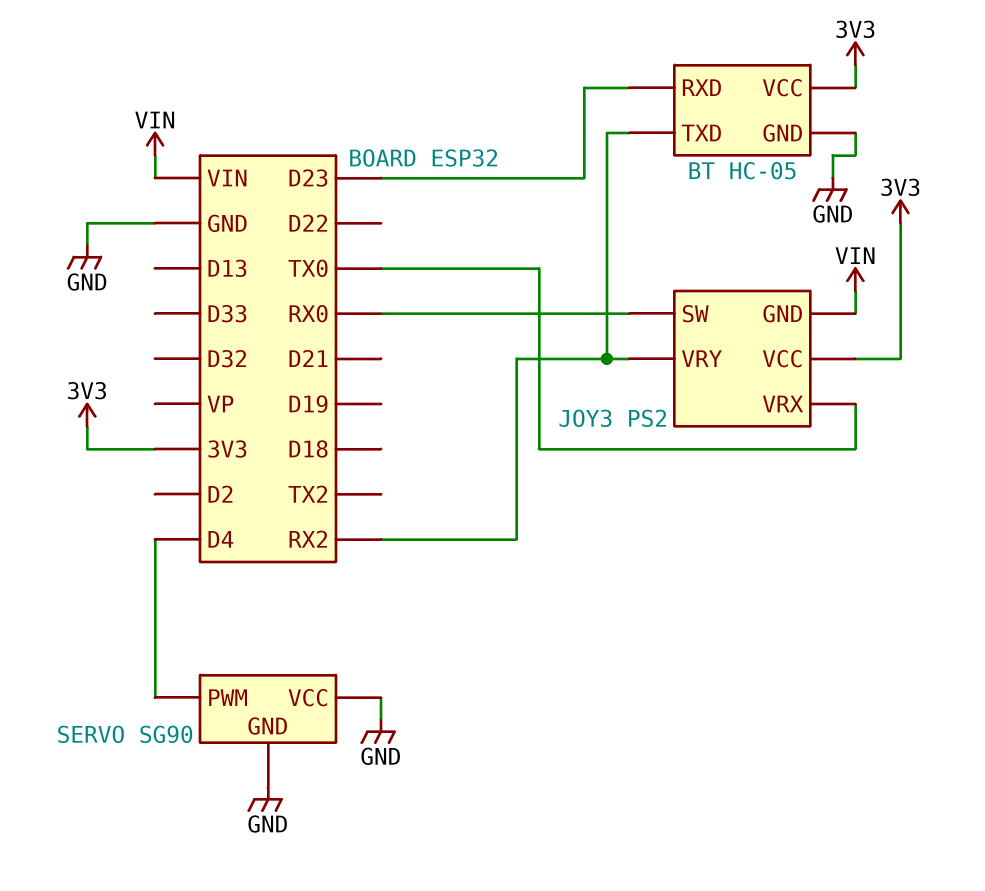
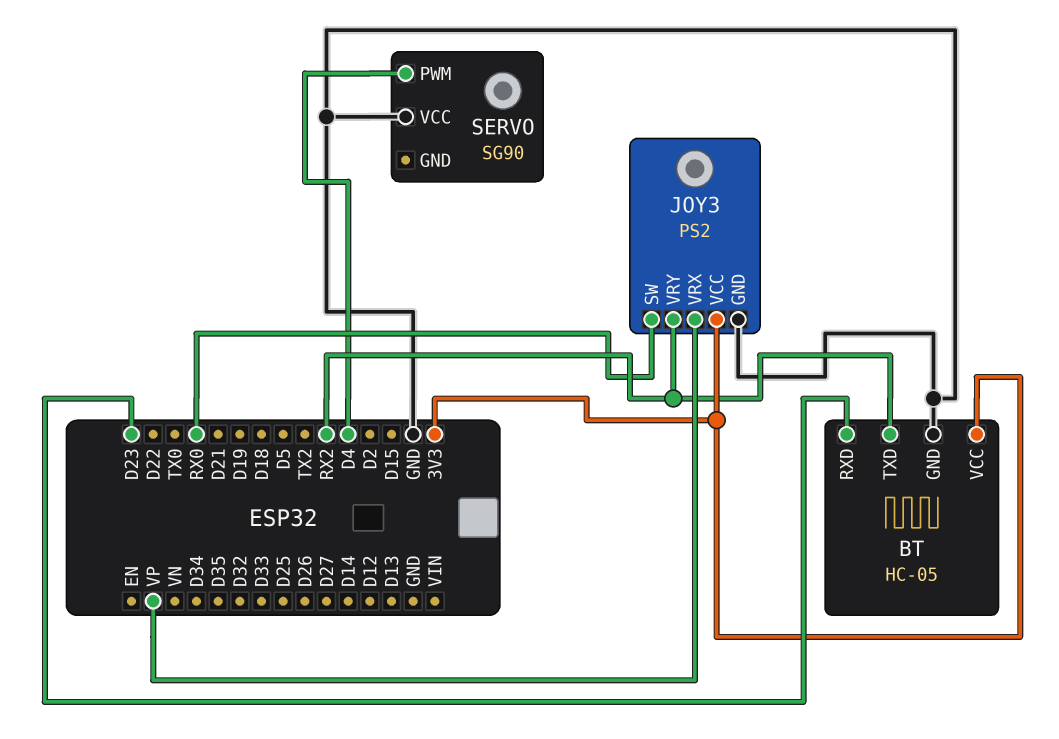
JOY3 pin GND: VIN -> GND
JOY3 pin VRX: TX0 -> VP
SERVO pin GND: GND -> none

